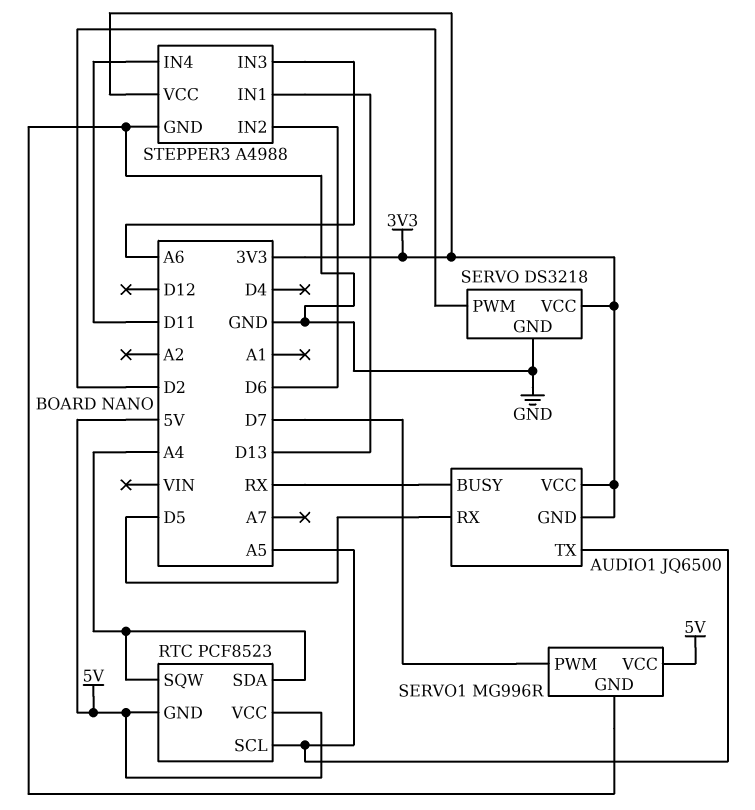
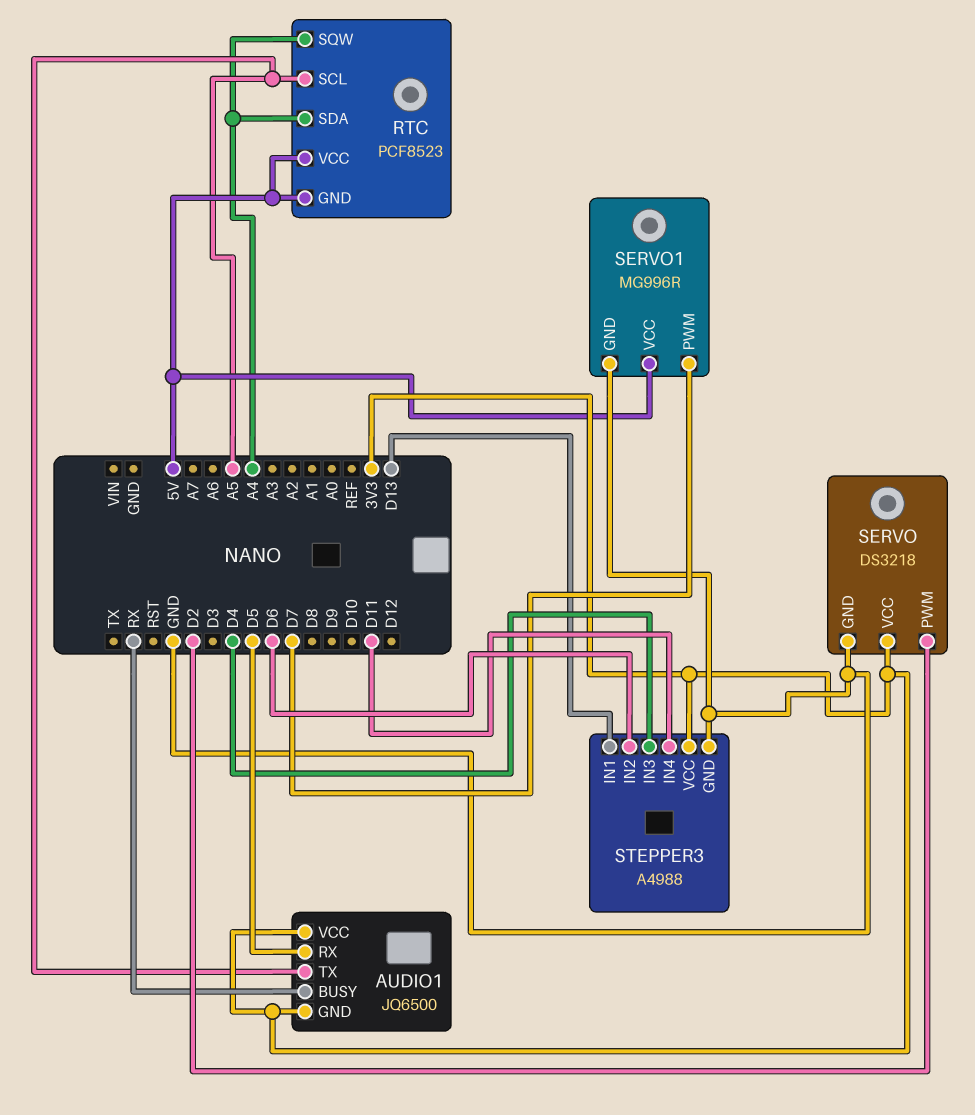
STEPPER3 pin IN3: A6 -> D4

